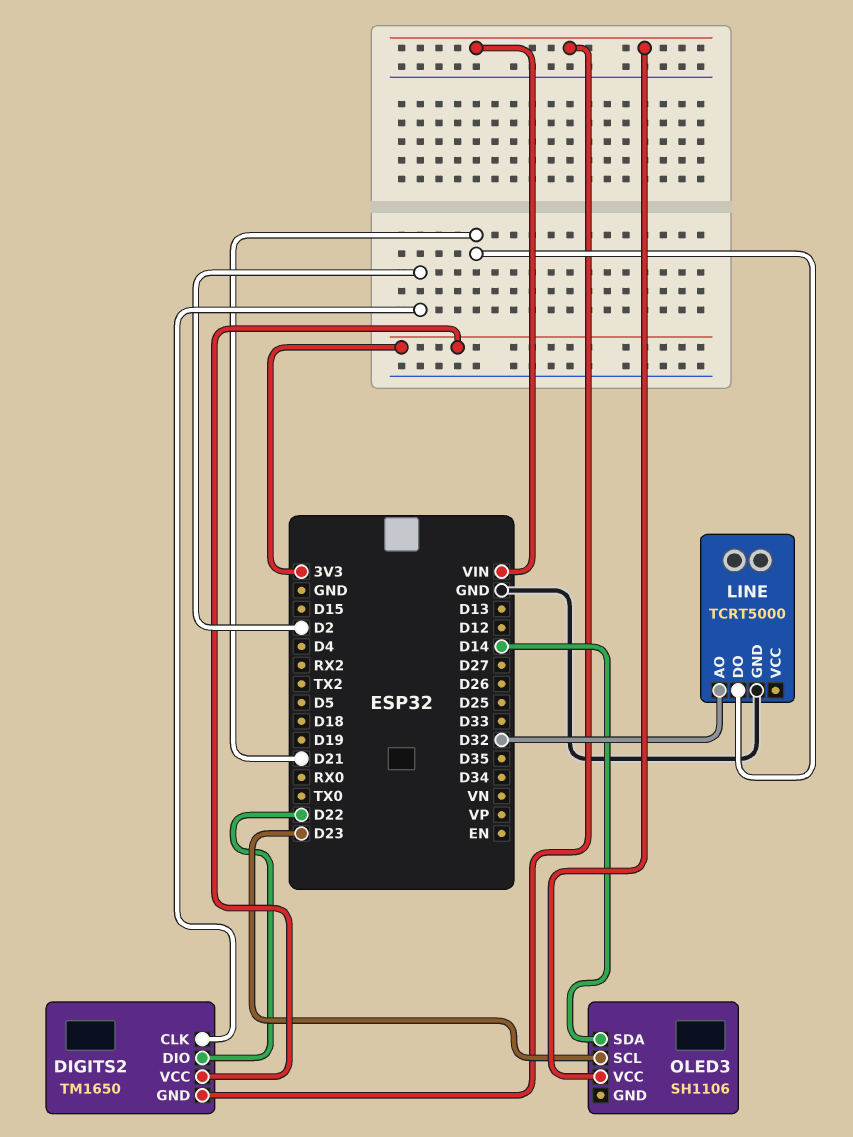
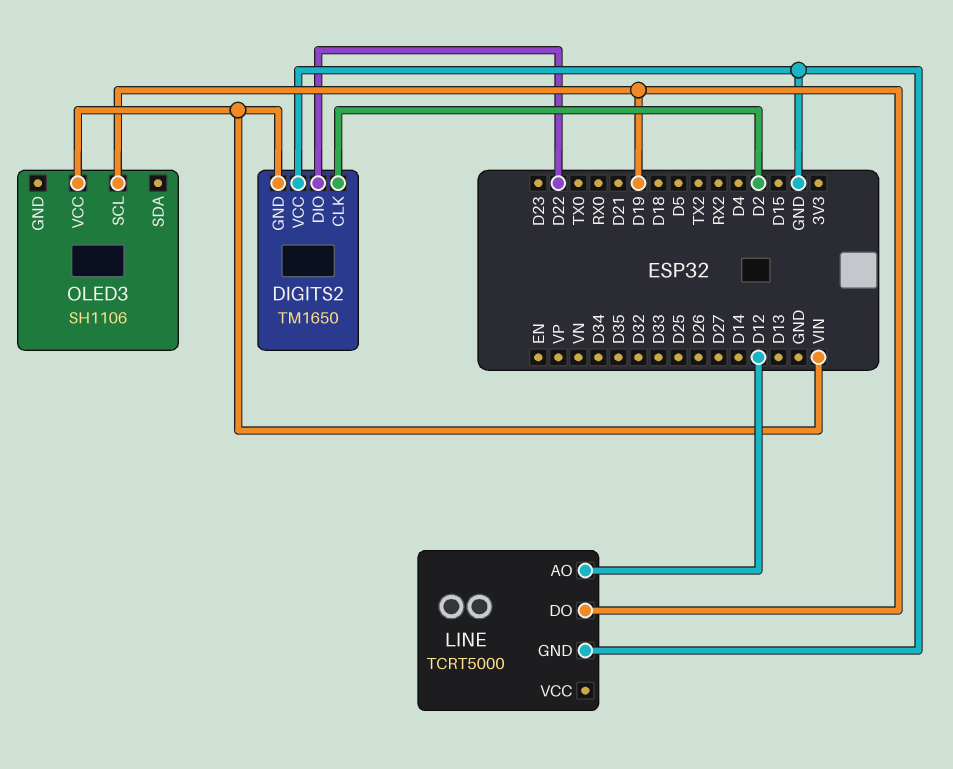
DIGITS2 pin VCC: 3V3 -> GND
LINE pin AO: D32 -> D12
LINE pin DO: D21 -> D19
OLED3 pin SCL: D23 -> D19
OLED3 pin SDA: D14 -> none

